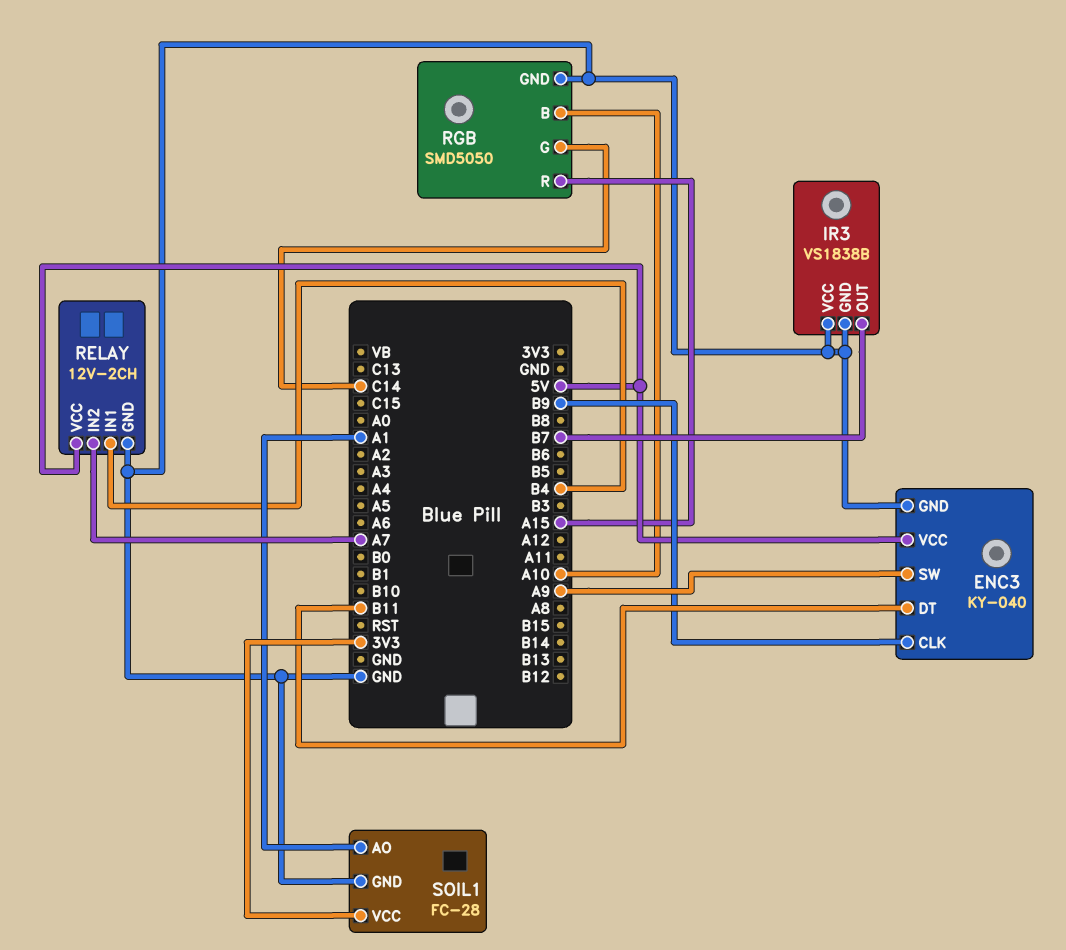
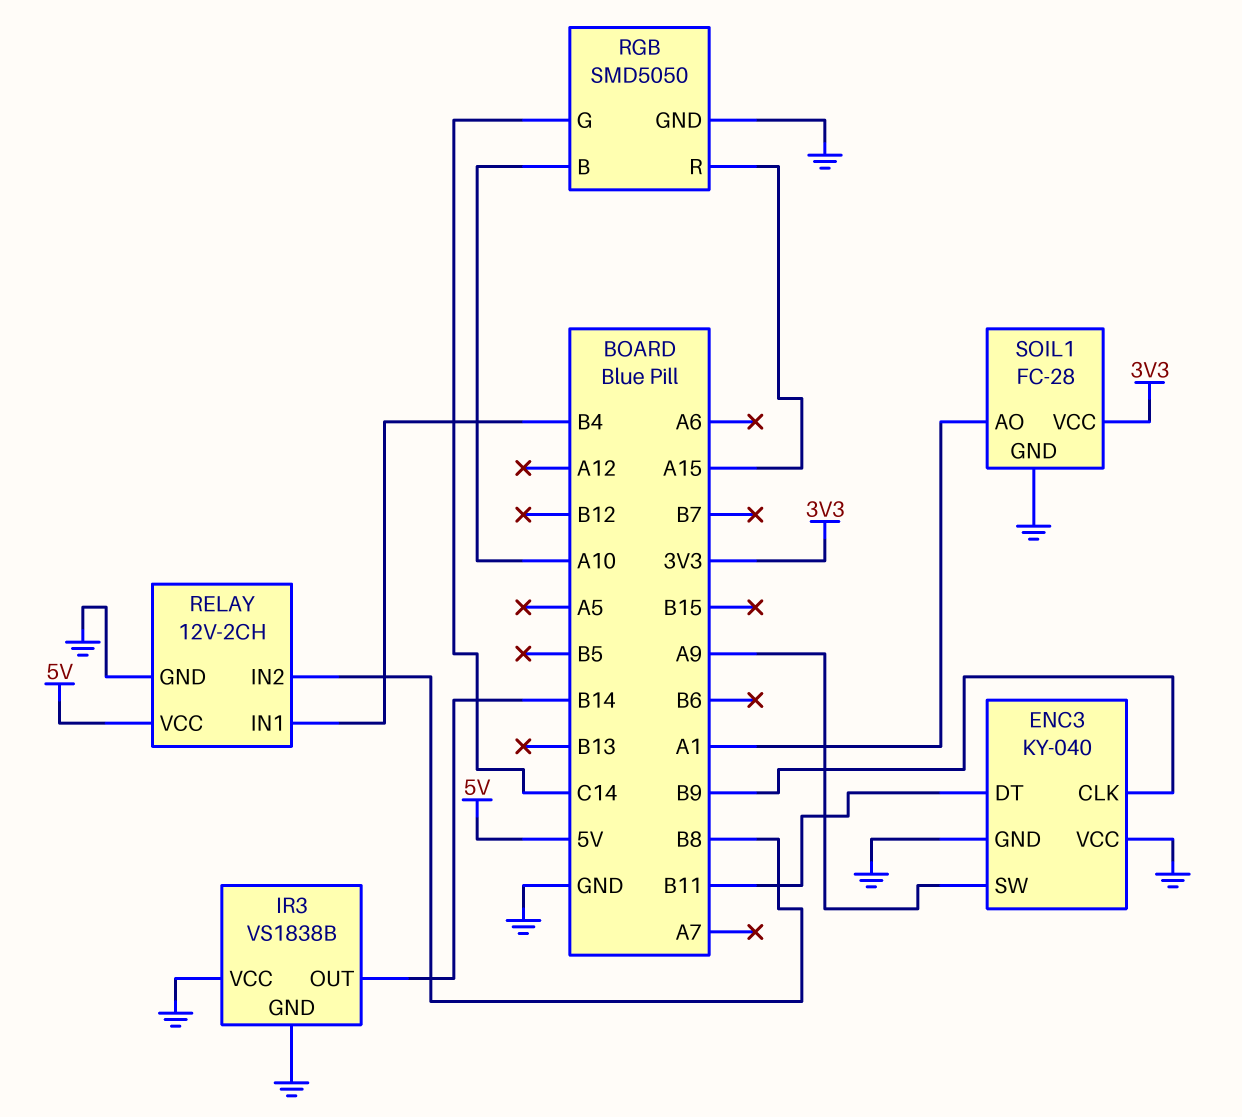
ENC3 pin VCC: 5V -> GND
IR3 pin OUT: B7 -> B14
RELAY pin IN2: A7 -> B8

